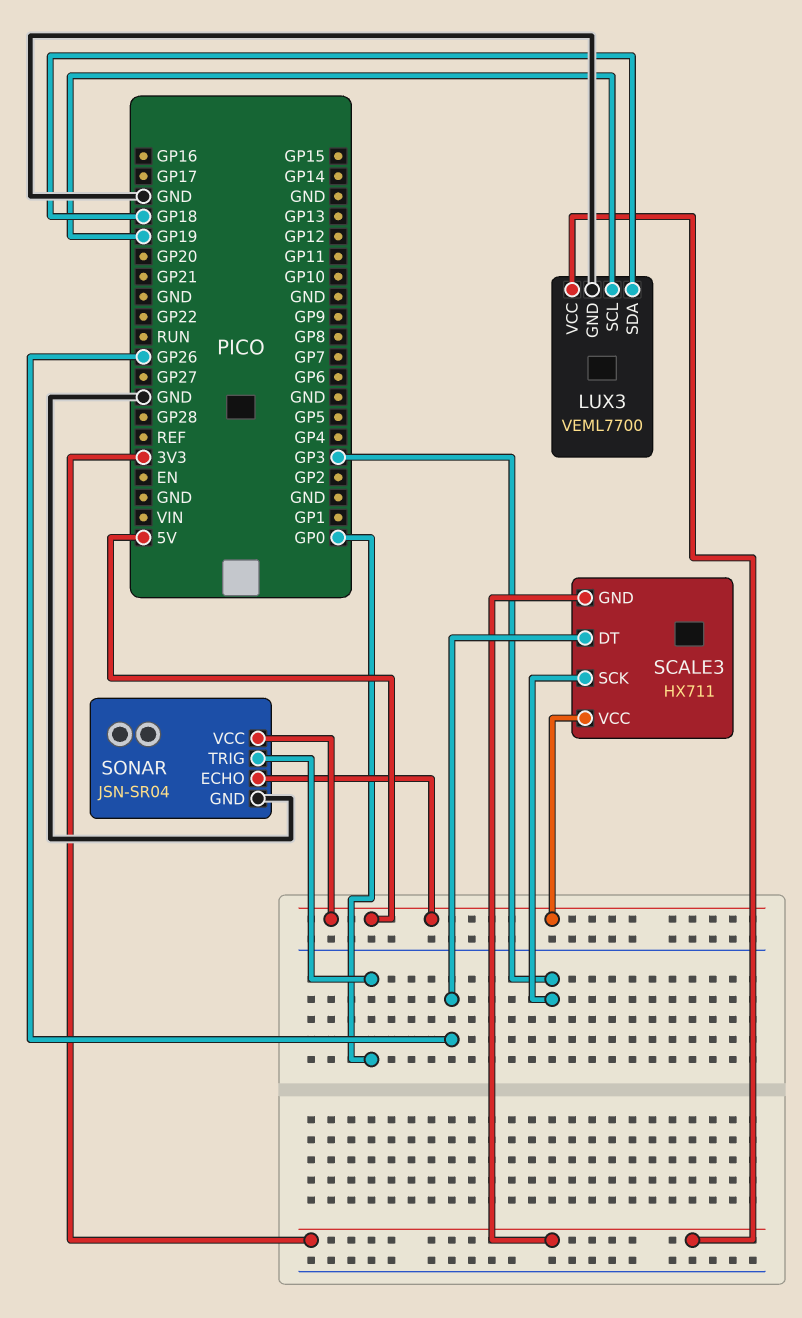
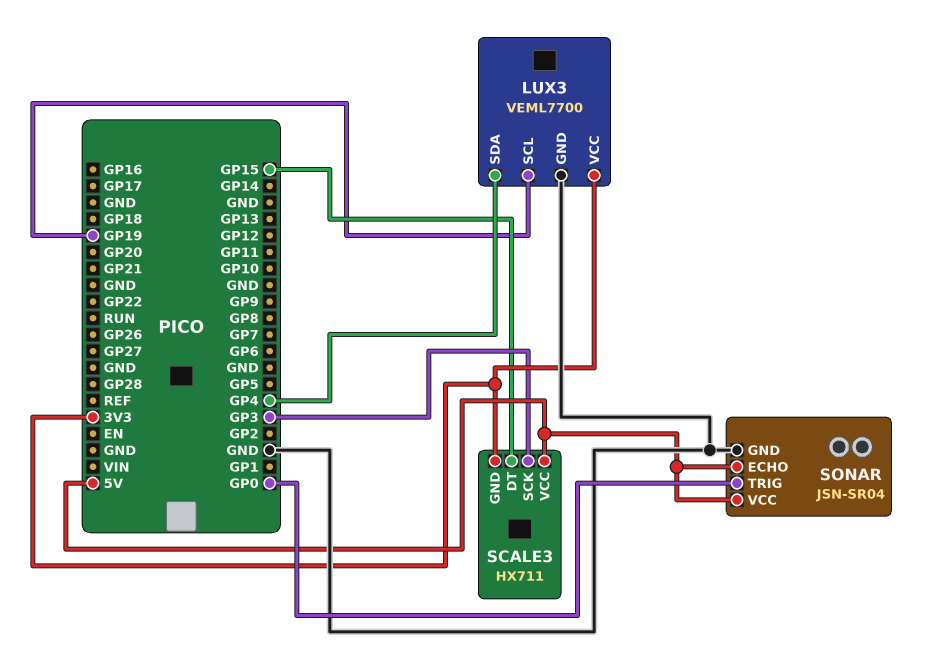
LUX3 pin SDA: GP18 -> GP4
SCALE3 pin DT: GP26 -> GP15

